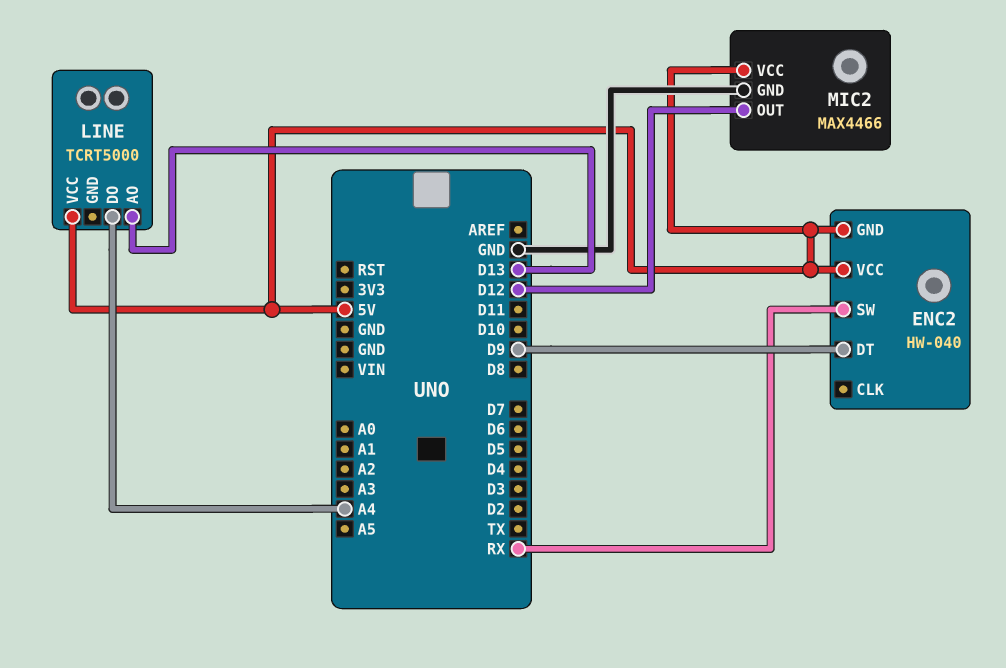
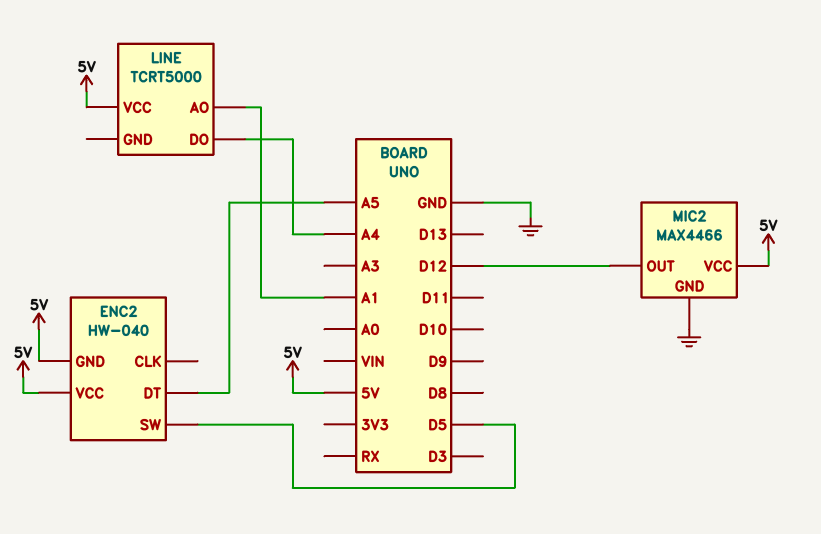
ENC2 pin DT: D9 -> A5
ENC2 pin SW: RX -> D5
LINE pin AO: D13 -> A1

